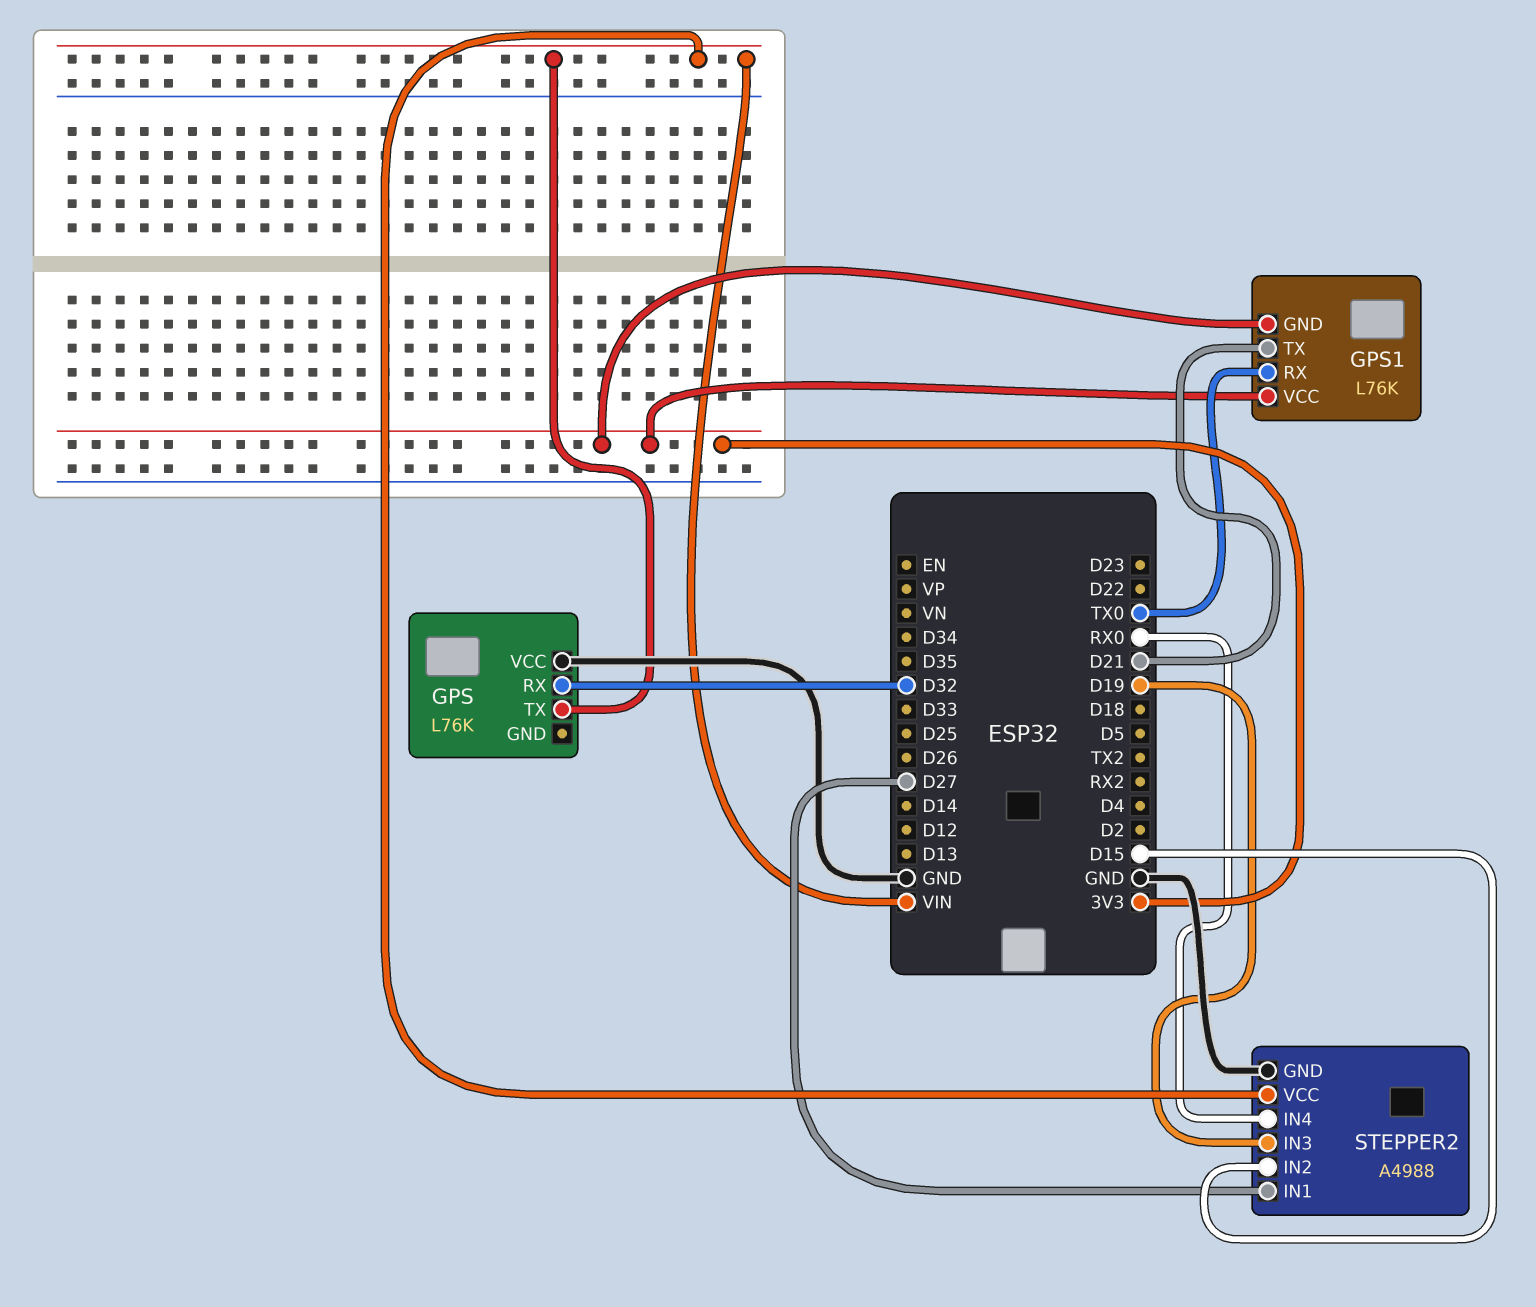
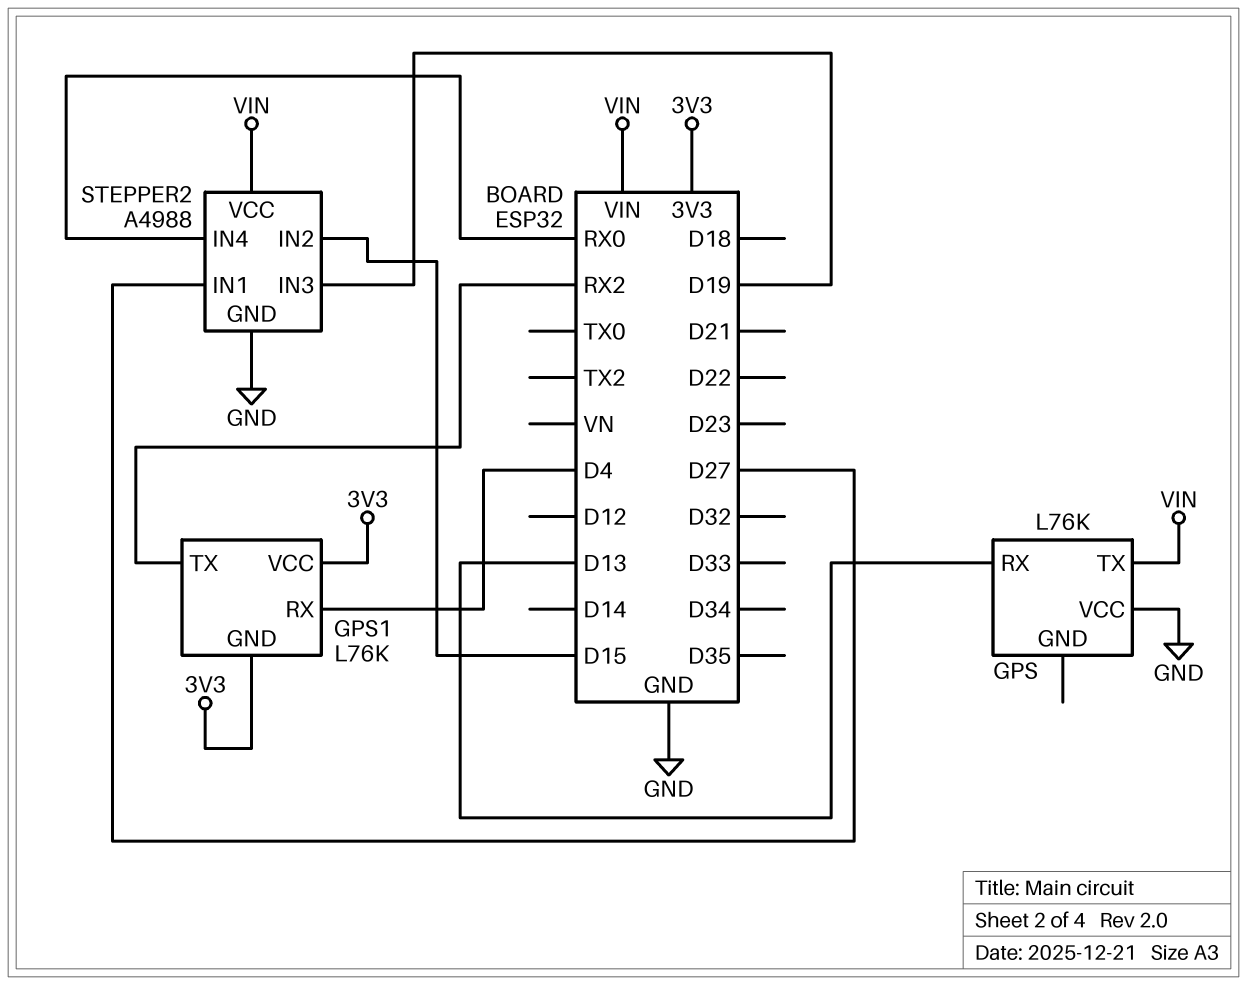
GPS pin RX: D32 -> D13
GPS1 pin RX: TX0 -> D4
GPS1 pin TX: D21 -> RX2

